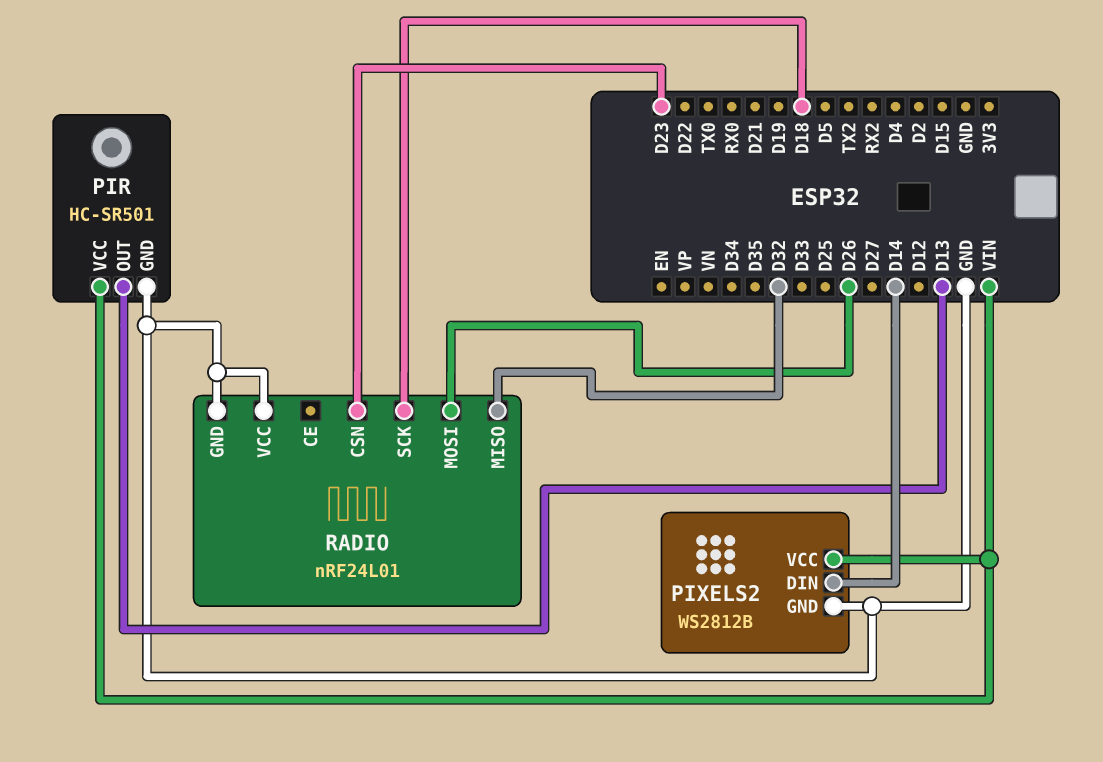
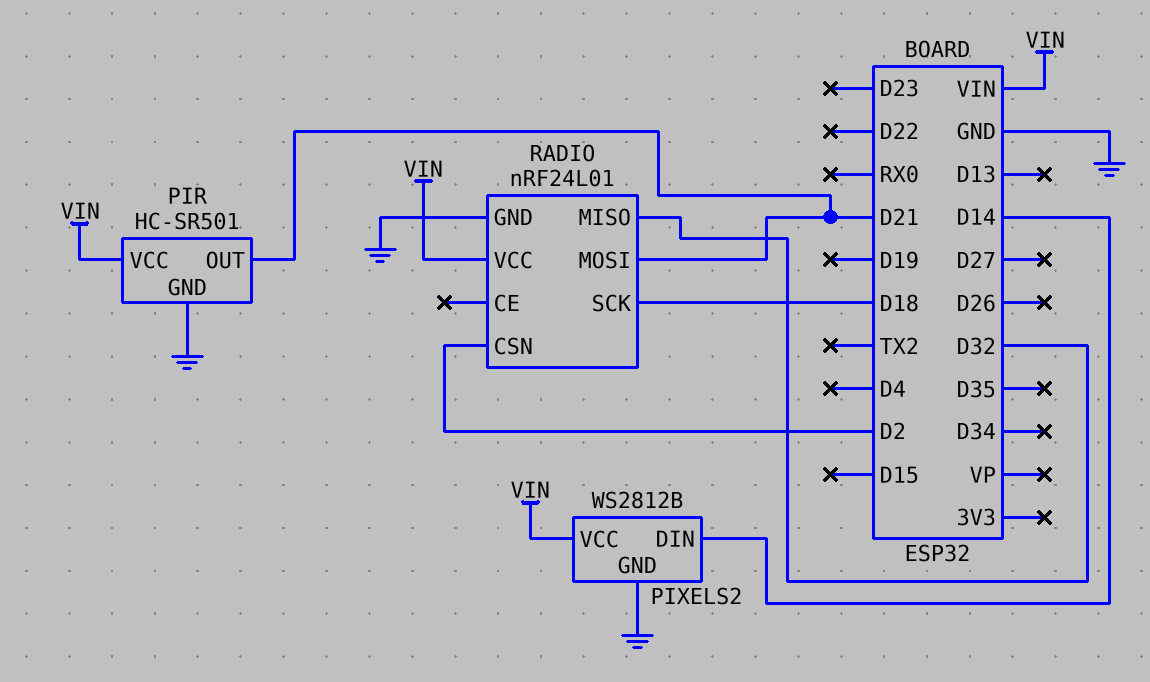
PIR pin OUT: D13 -> D21
RADIO pin CSN: D23 -> D2
RADIO pin MOSI: D26 -> D21
RADIO pin VCC: GND -> VIN

